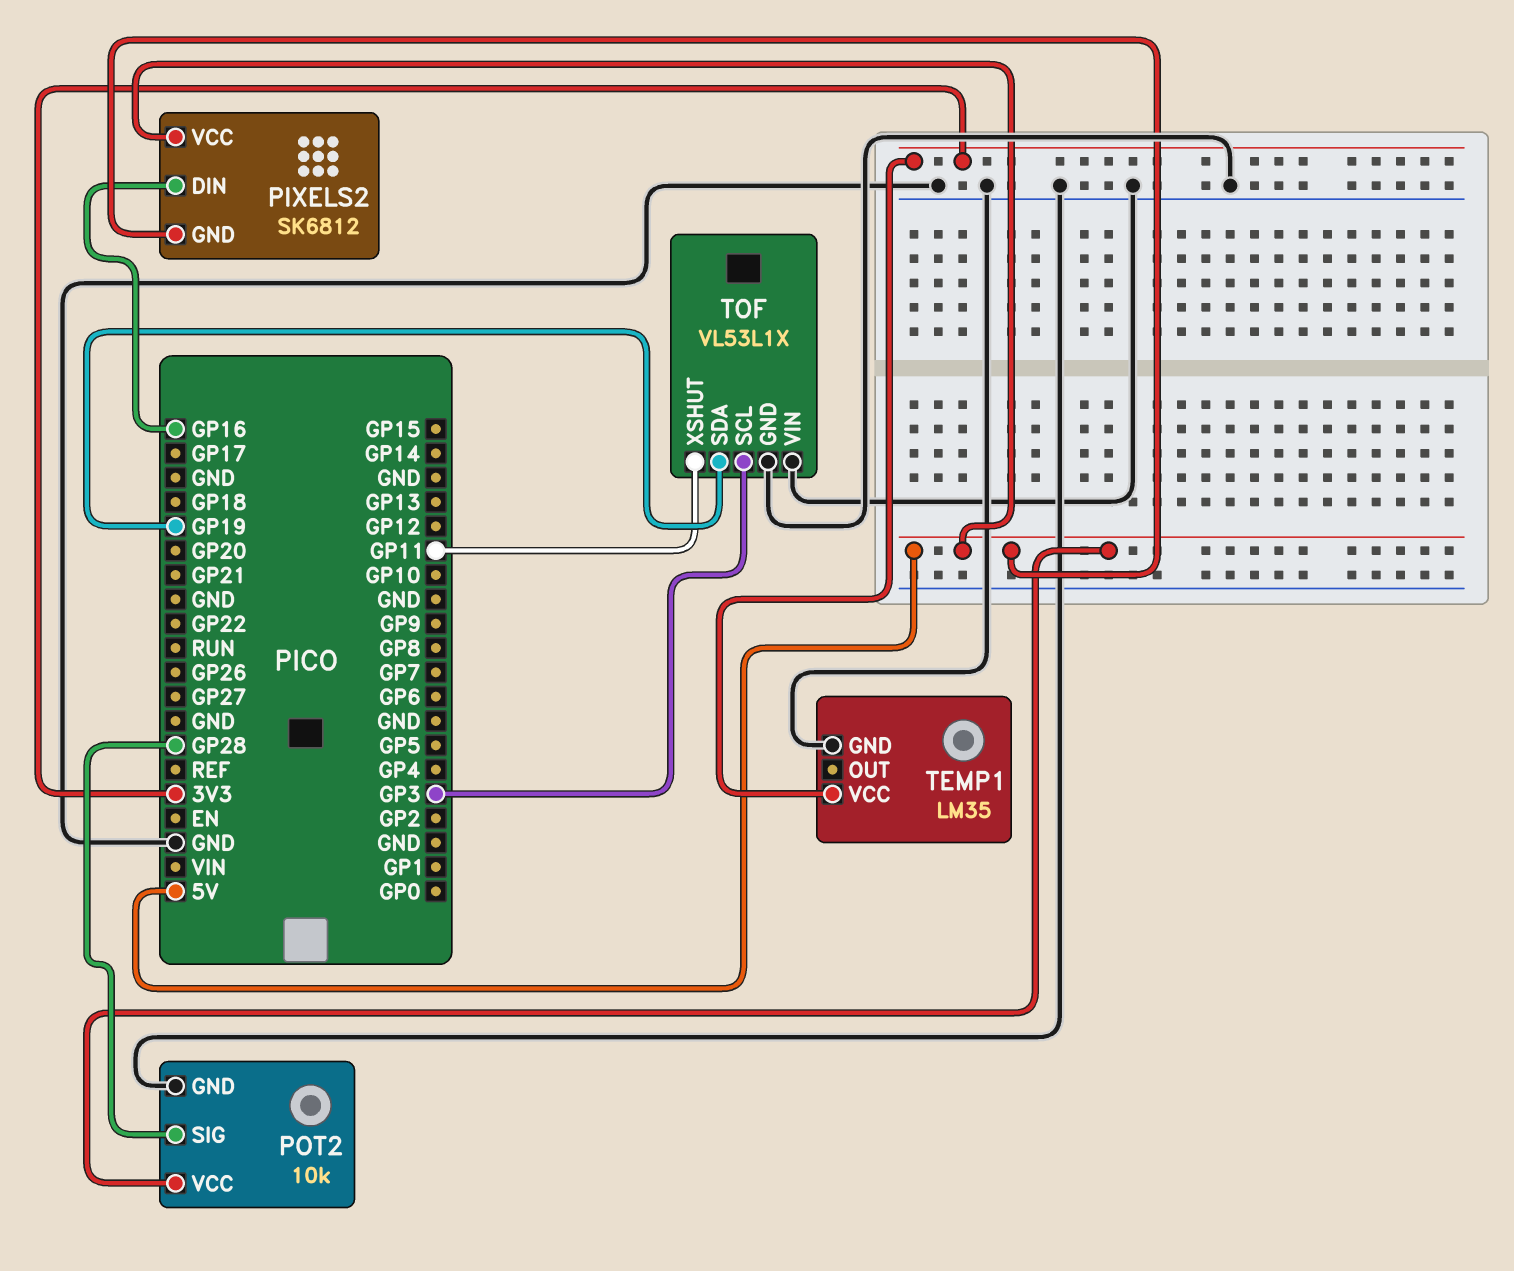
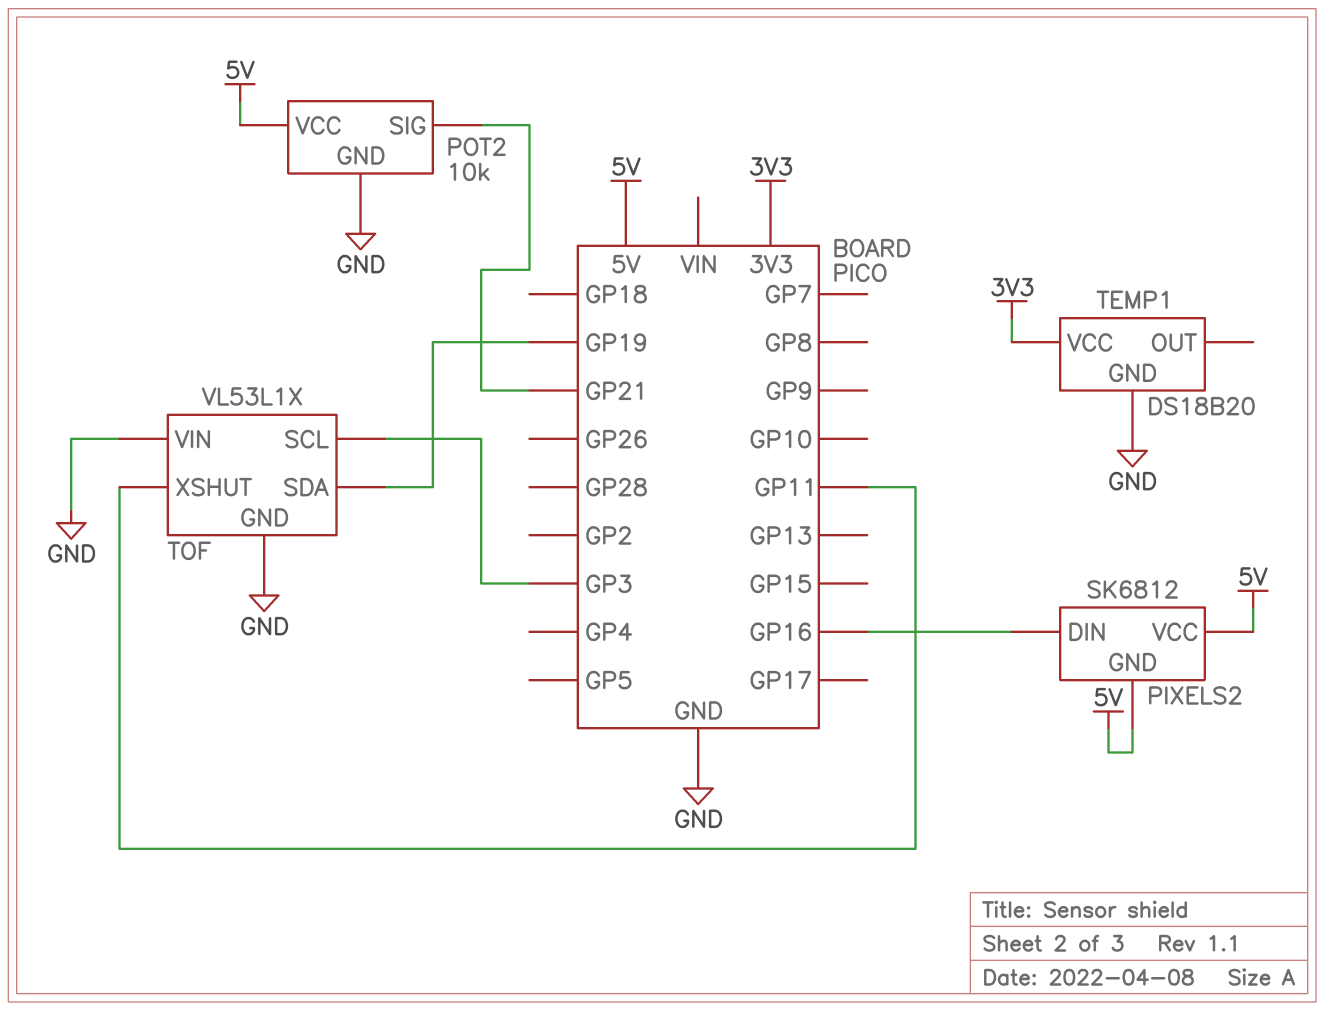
POT2 pin SIG: GP28 -> GP21
TEMP1: LM35 -> DS18B20

